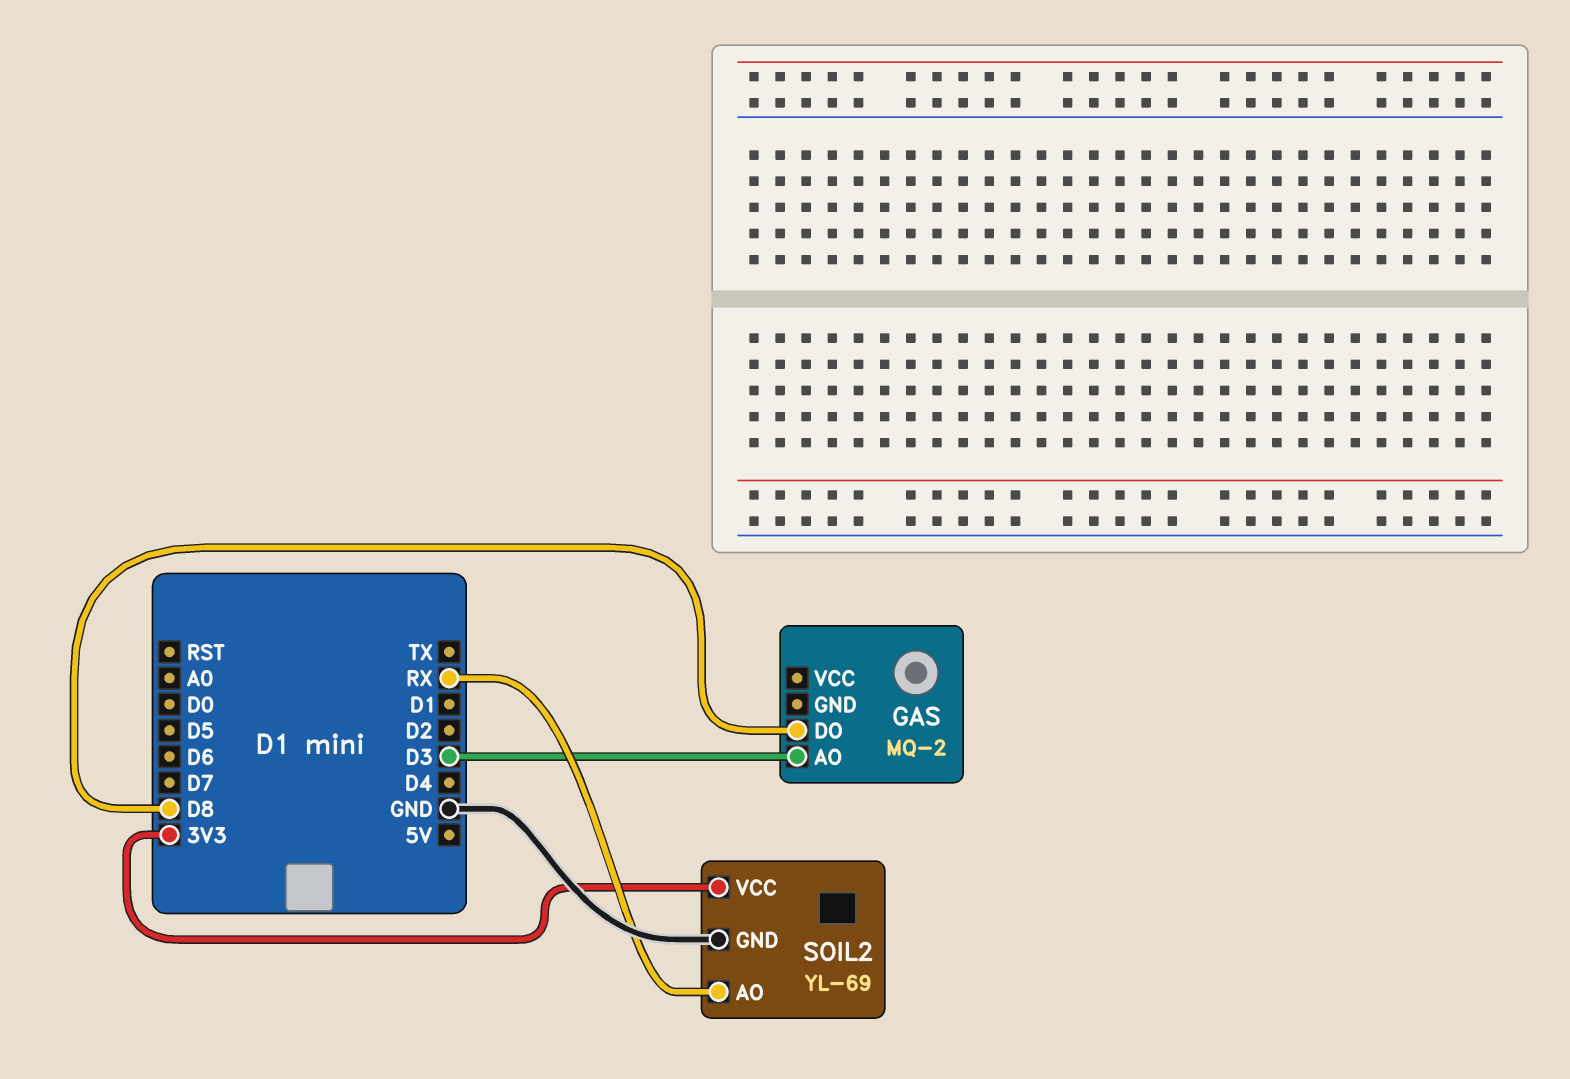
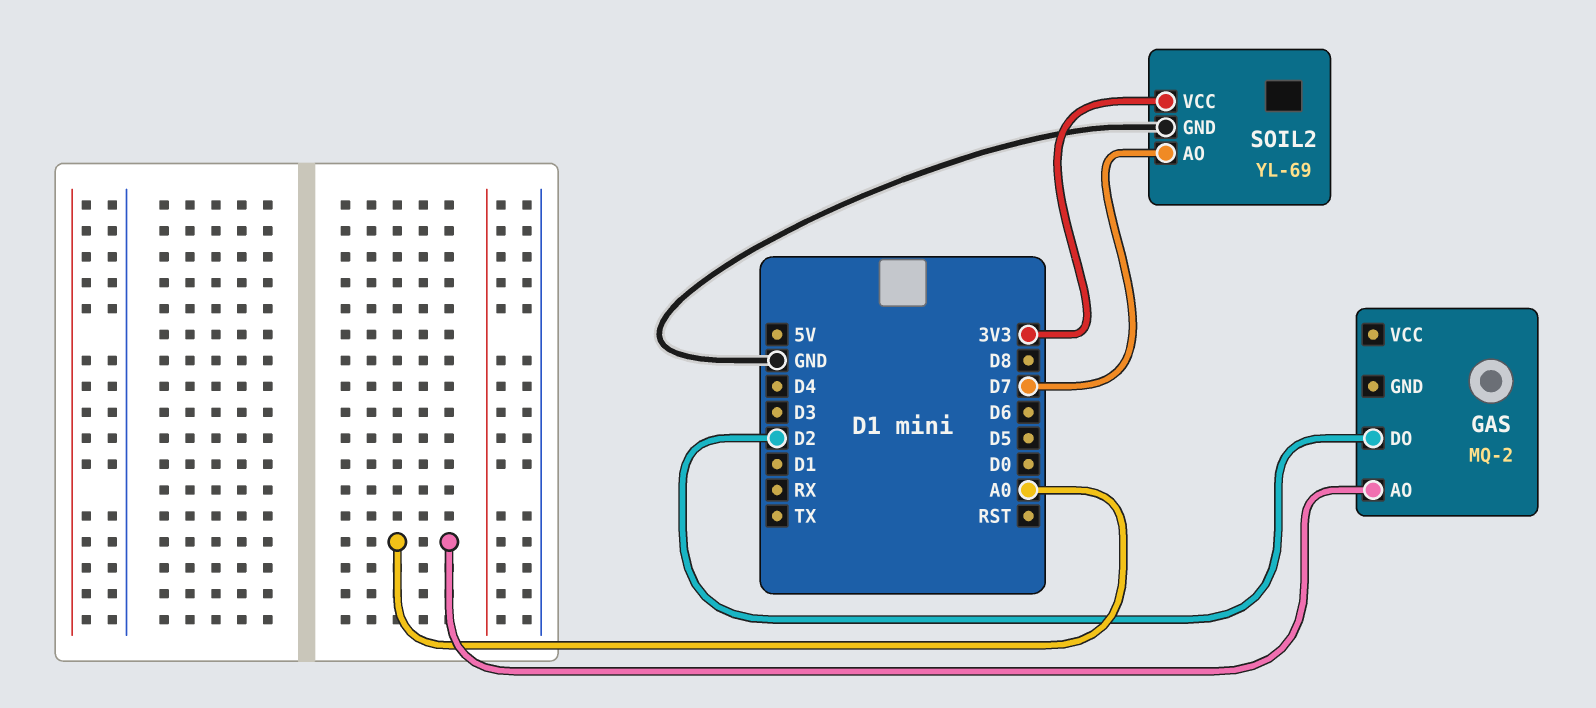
GAS pin AO: D3 -> A0
GAS pin DO: D8 -> D2
SOIL2 pin AO: RX -> D7

